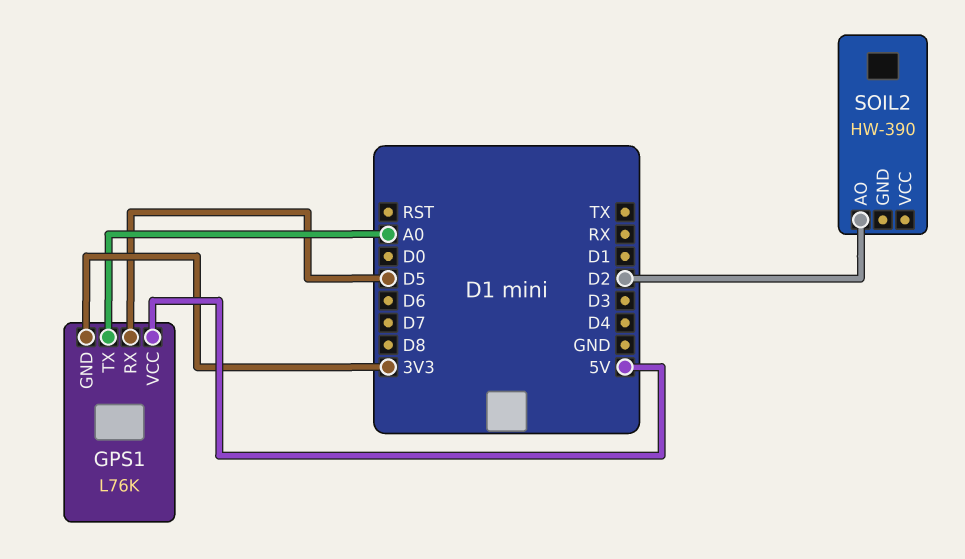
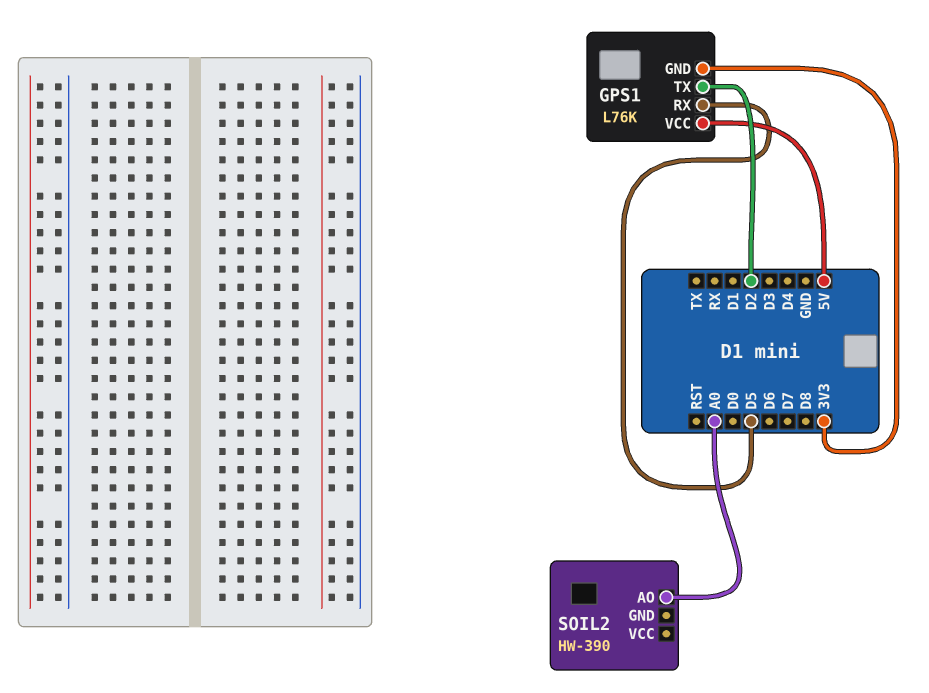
GPS1 pin TX: A0 -> D2
SOIL2 pin AO: D2 -> A0

